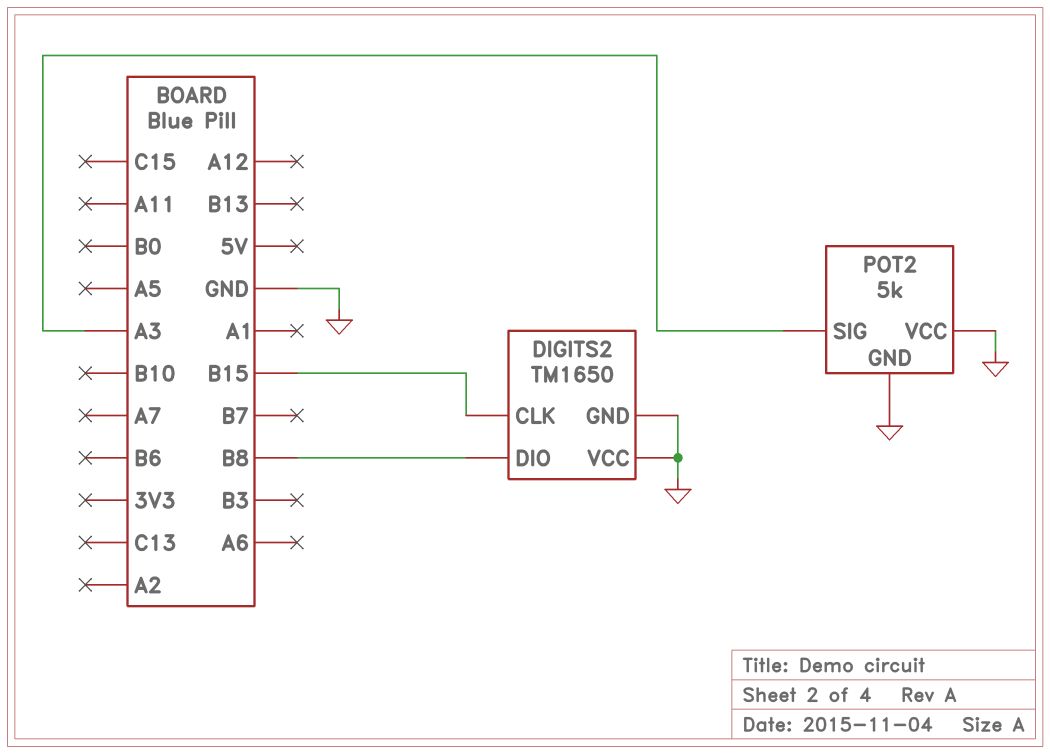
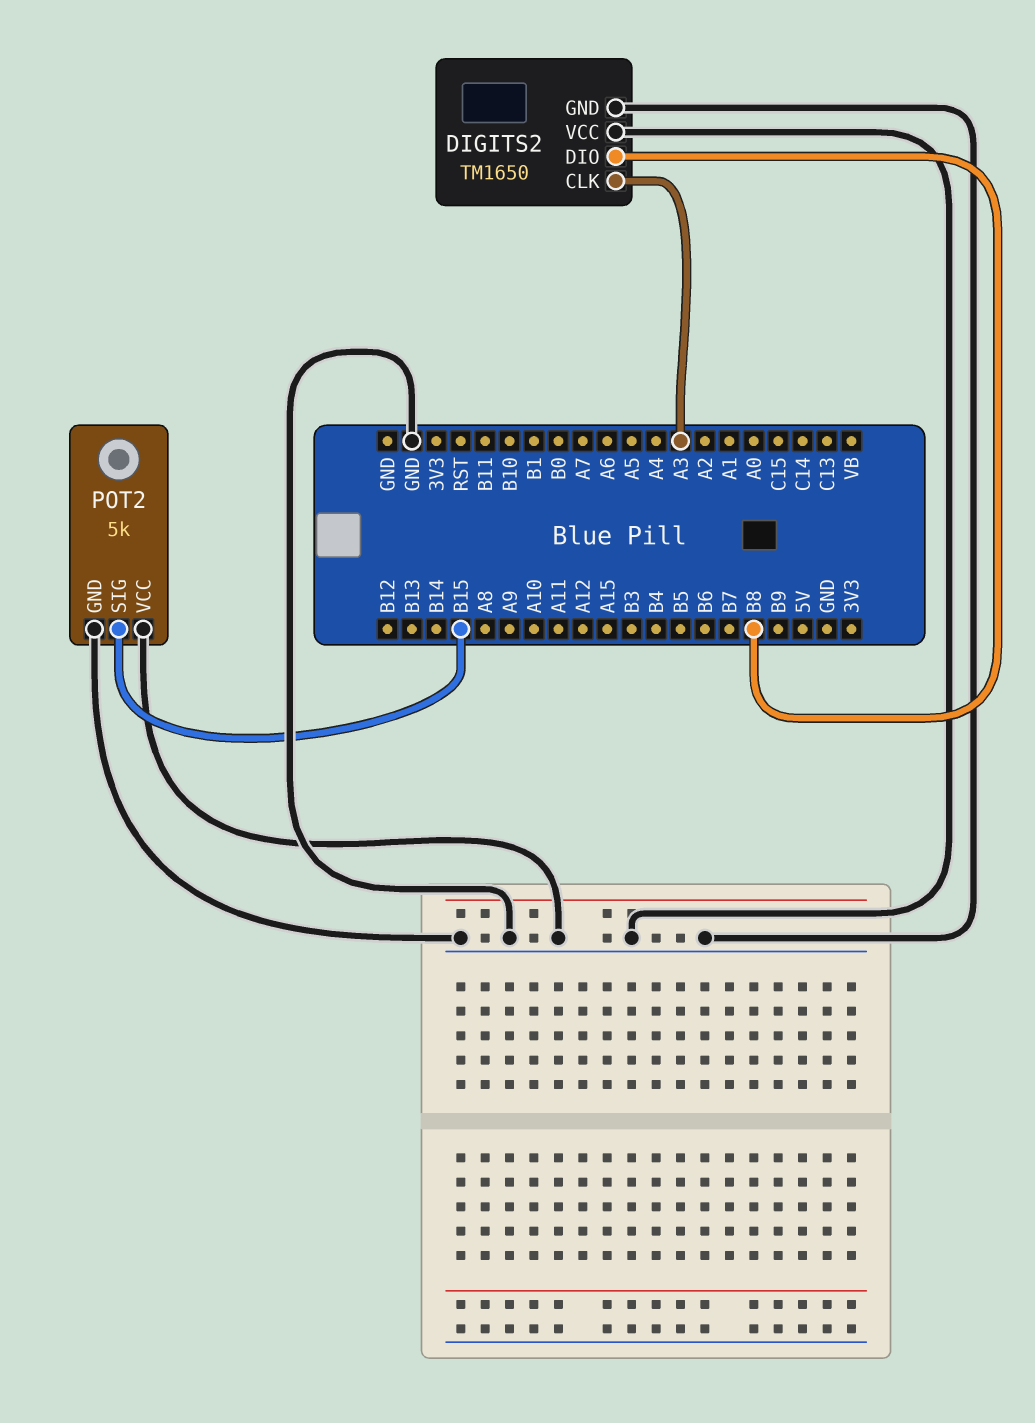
DIGITS2 pin CLK: B15 -> A3
POT2 pin SIG: A3 -> B15

